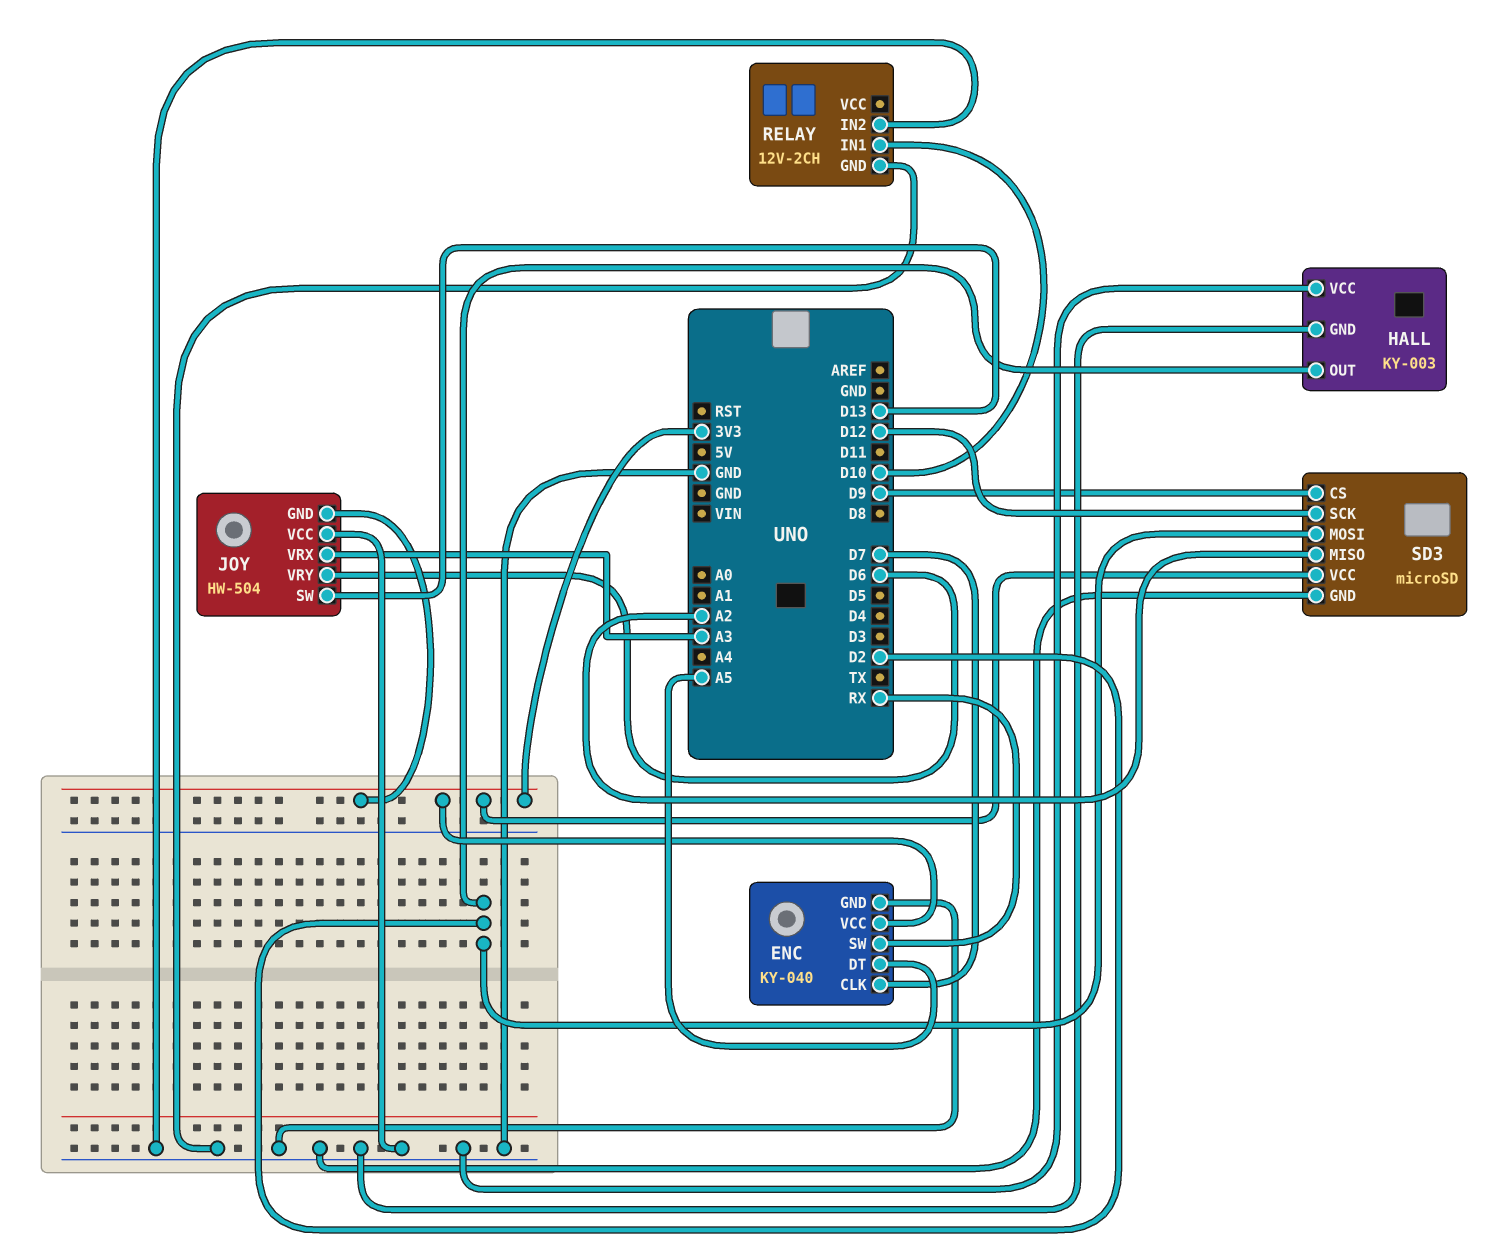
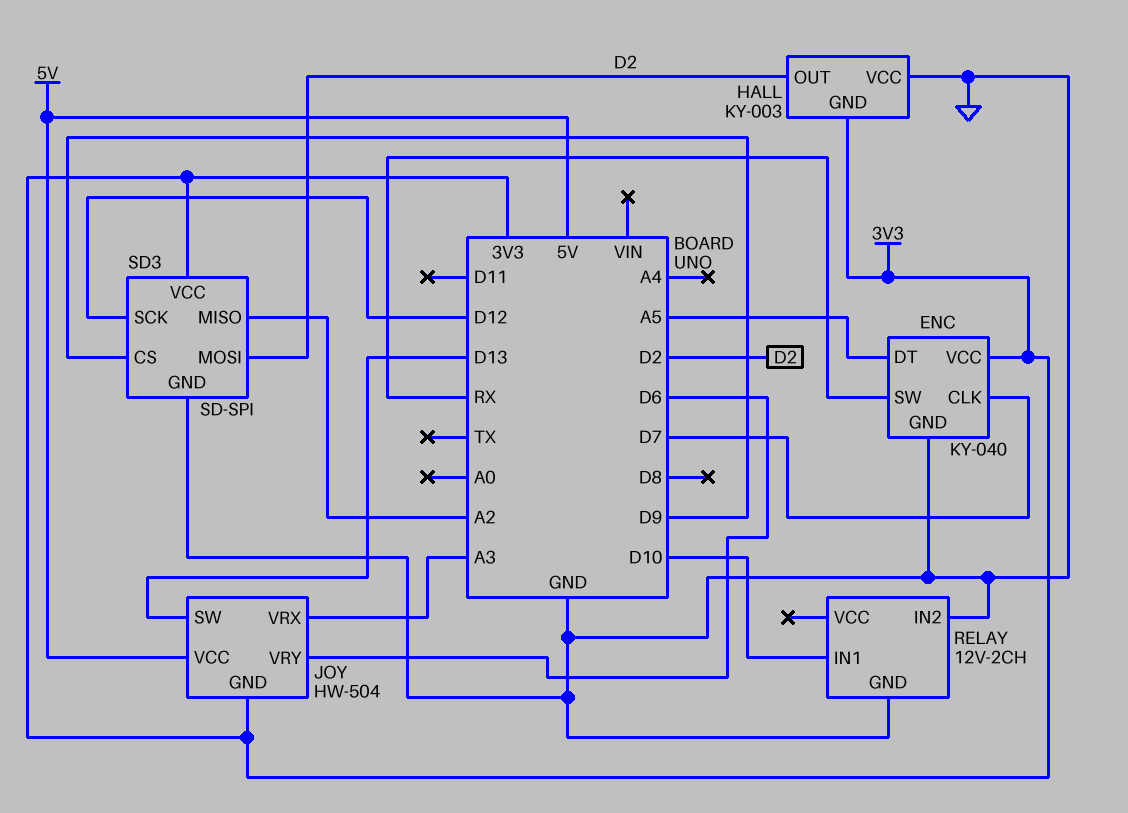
HALL pin GND: GND -> 3V3
JOY pin VCC: GND -> 5V
SD3: microSD -> SD-SPI

